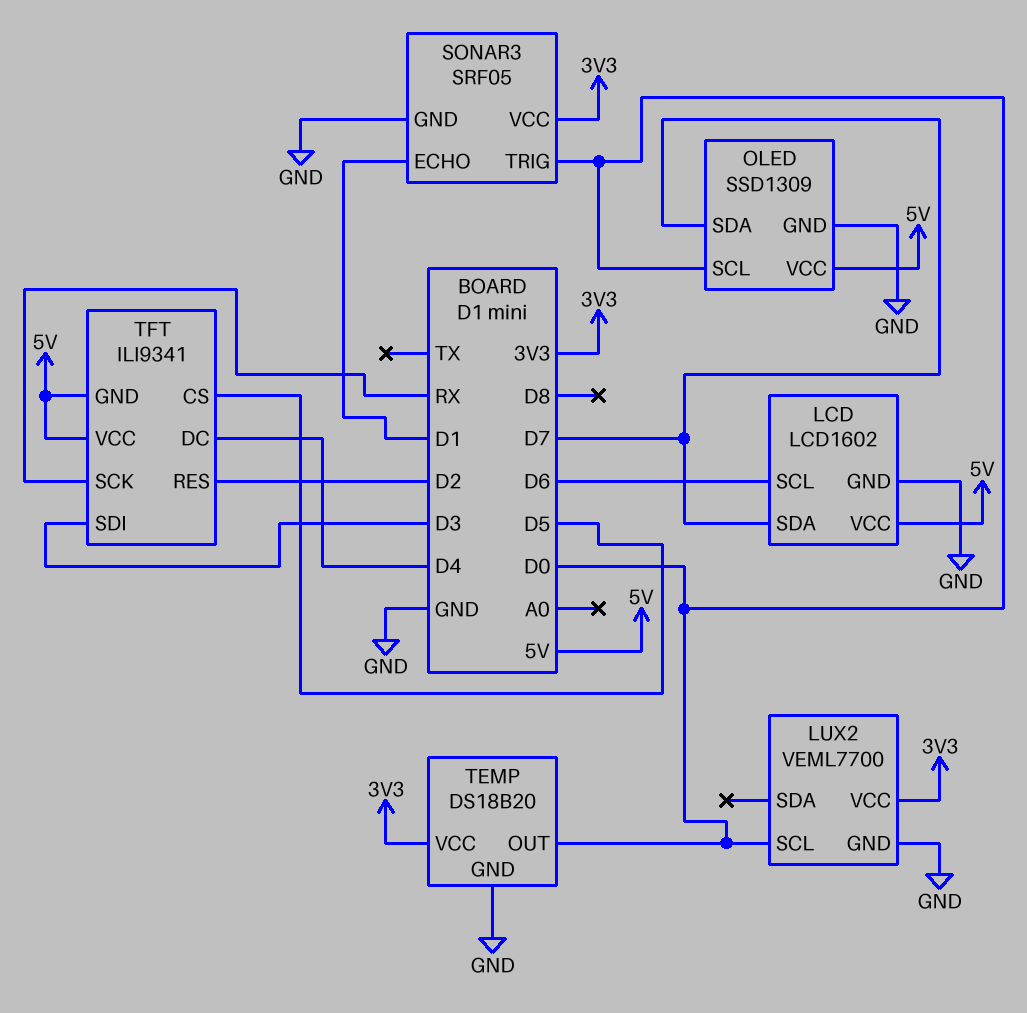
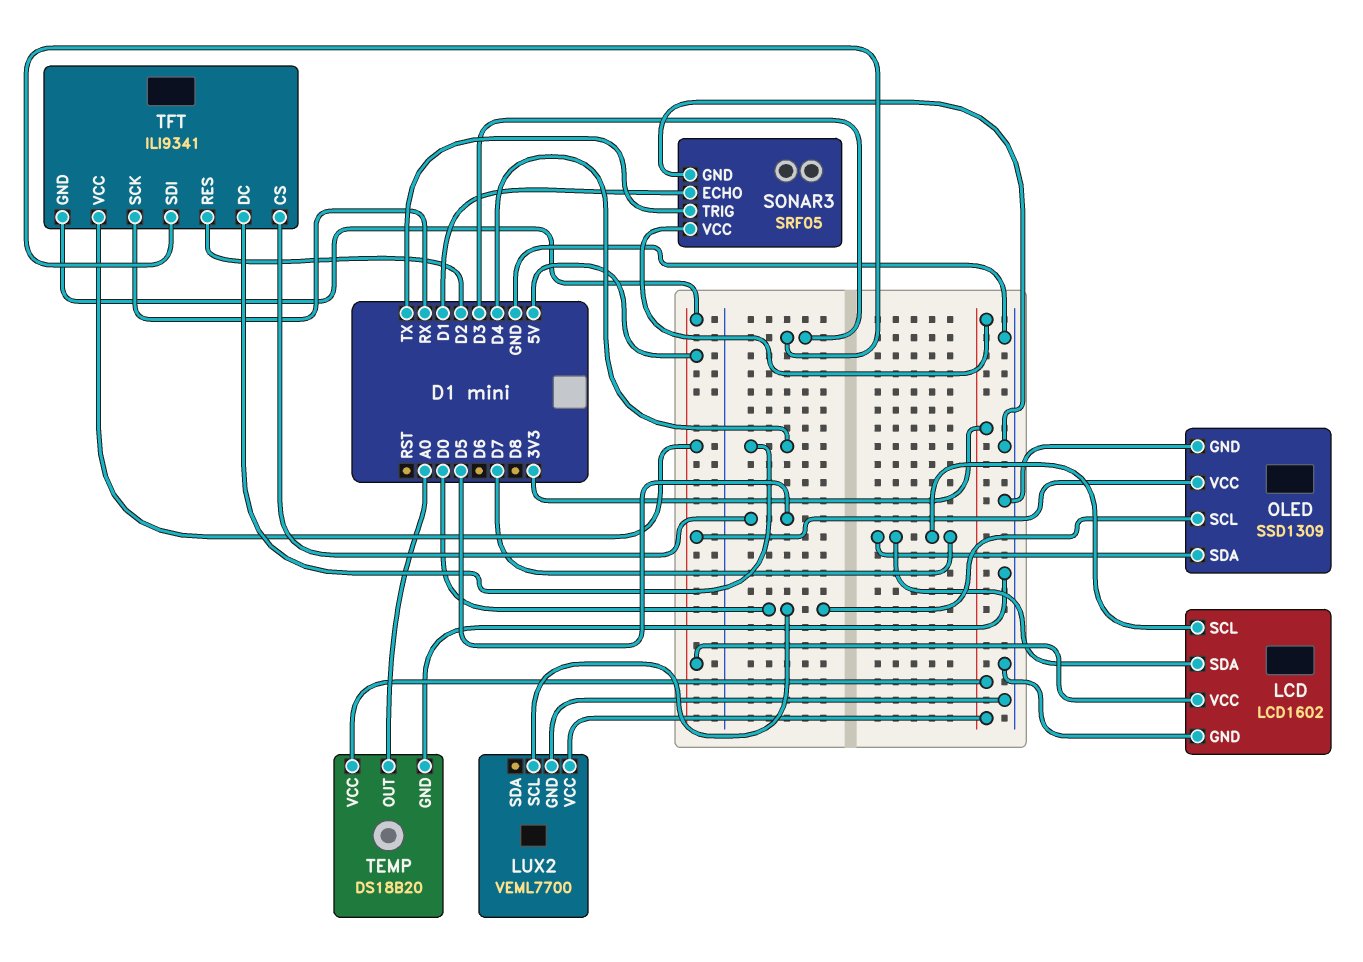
LCD pin SCL: D6 -> D7
SONAR3 pin TRIG: D0 -> TX
TEMP pin OUT: D0 -> A0

